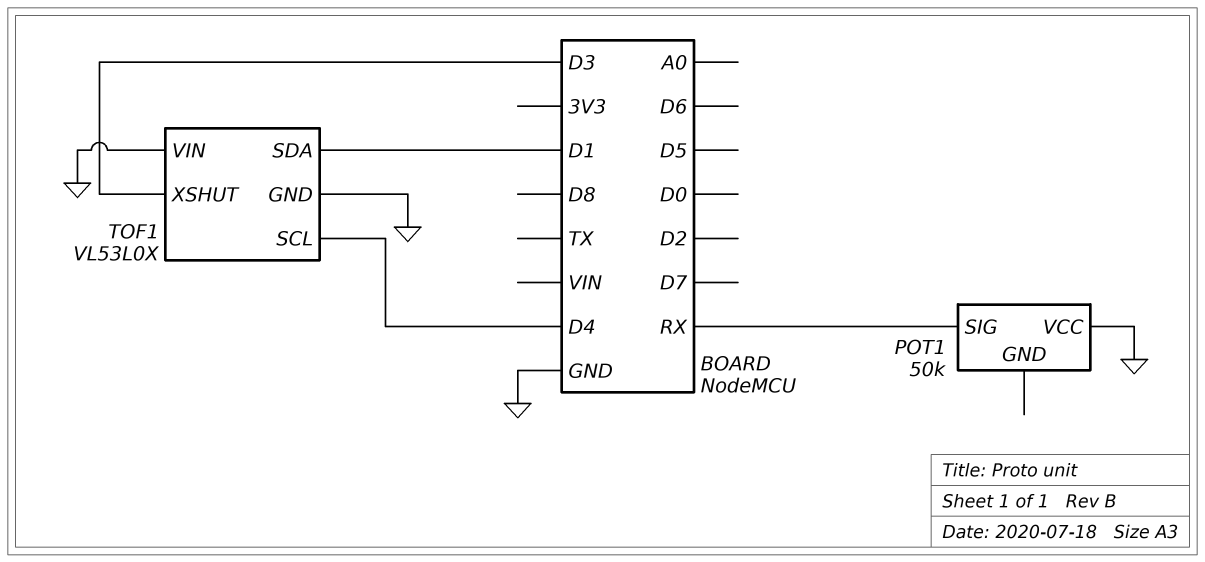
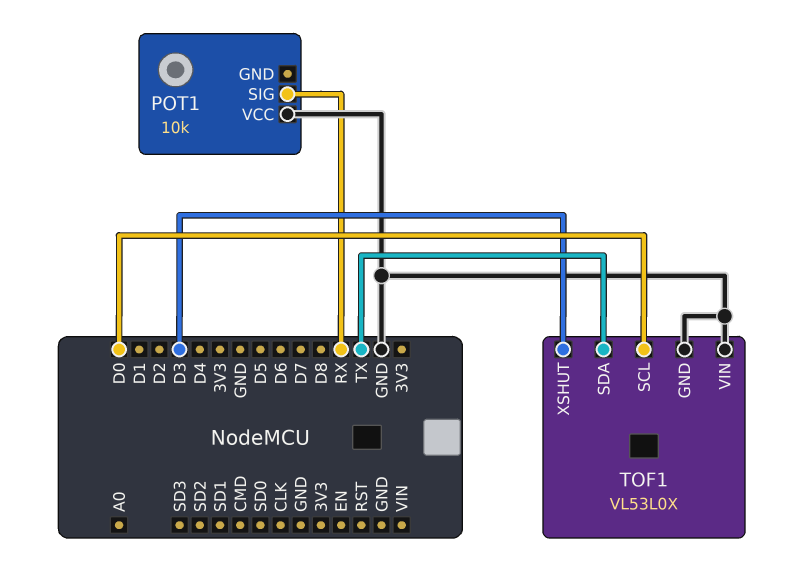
POT1: 50k -> 10k
TOF1 pin SCL: D4 -> D0
TOF1 pin SDA: D1 -> TX

